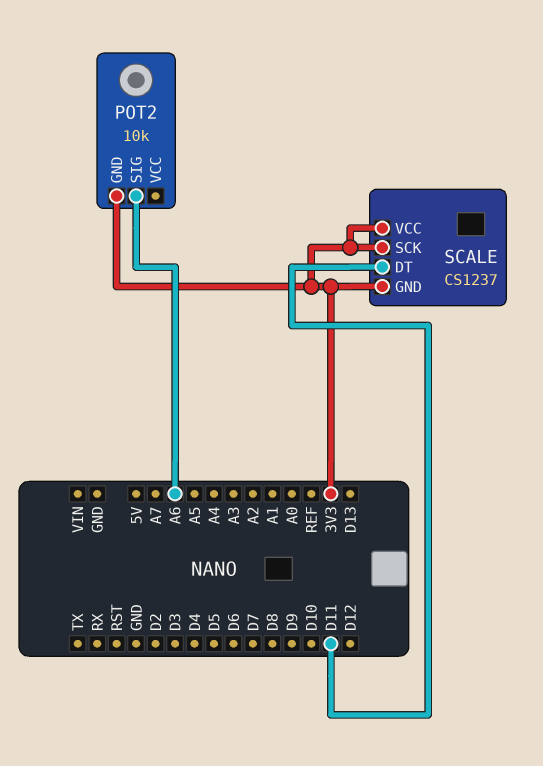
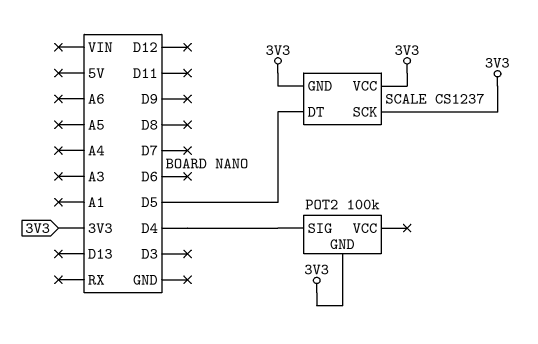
POT2: 10k -> 100k
POT2 pin SIG: A6 -> D4
SCALE pin DT: D11 -> D5

